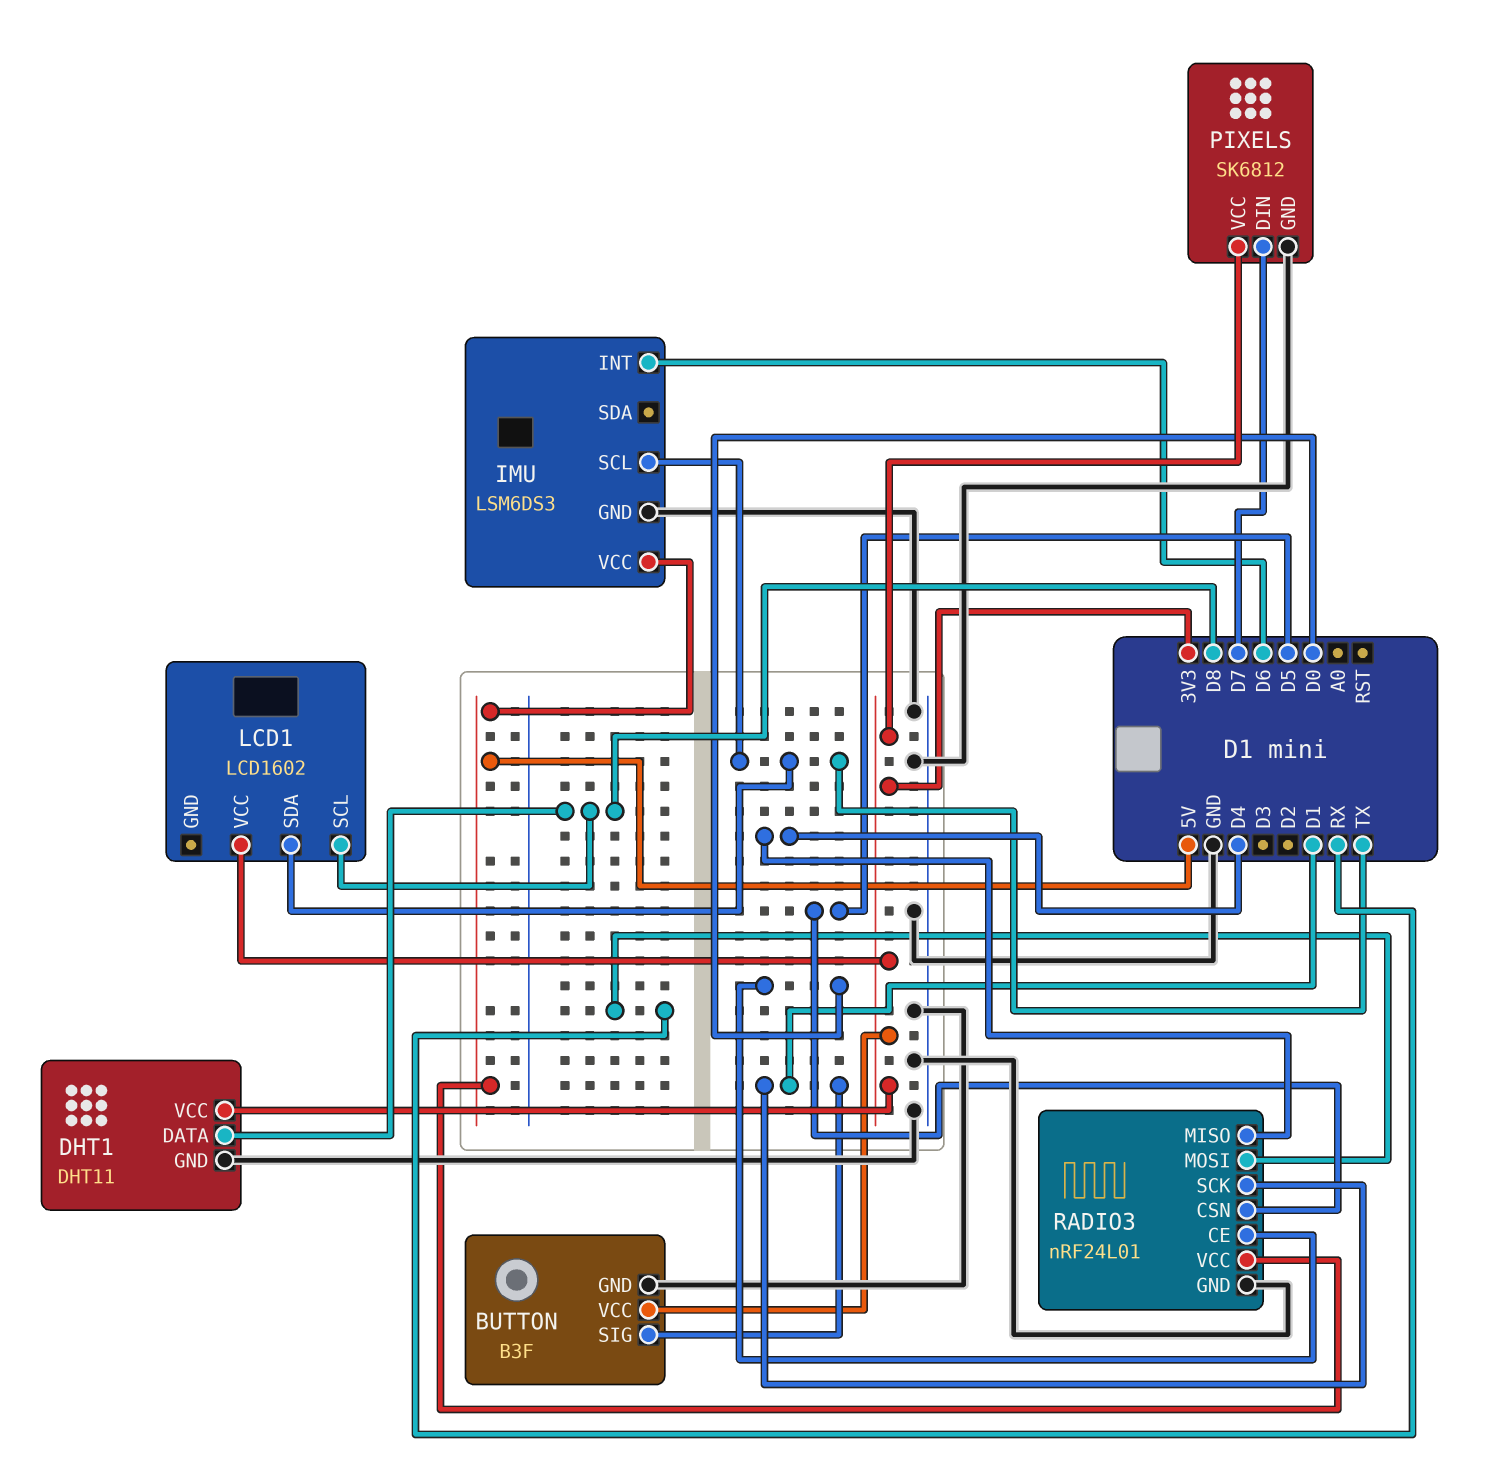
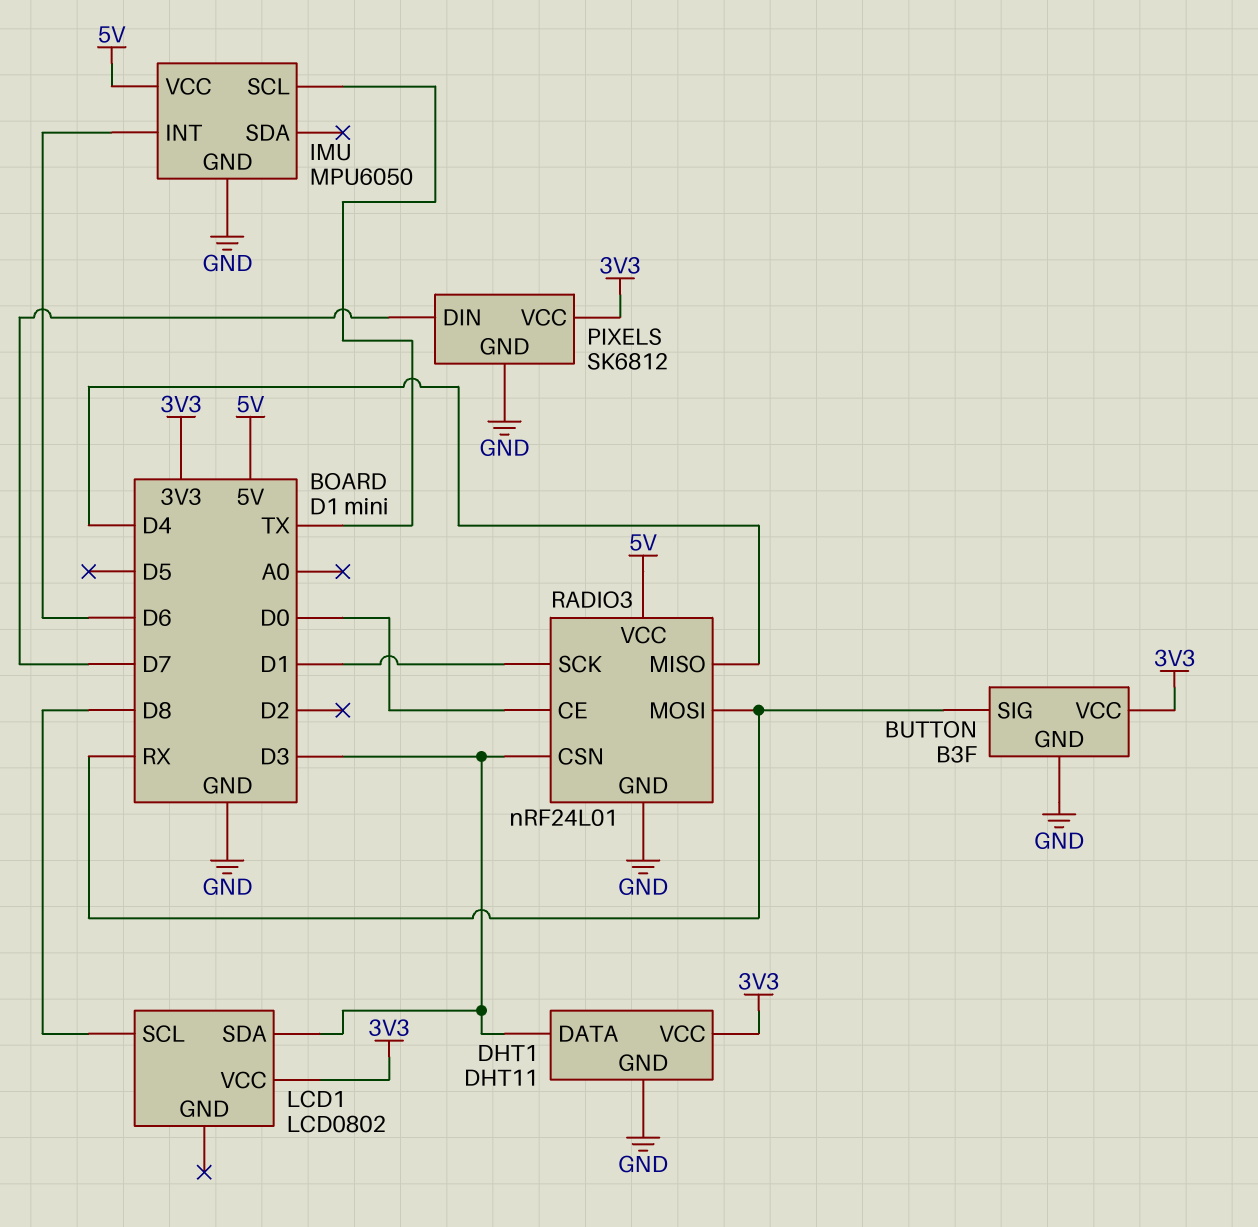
BUTTON pin SIG: D1 -> RX
DHT1 pin DATA: D8 -> D3
IMU: LSM6DS3 -> MPU6050
LCD1: LCD1602 -> LCD0802
LCD1 pin SDA: TX -> D3
RADIO3 pin CSN: D5 -> D3

